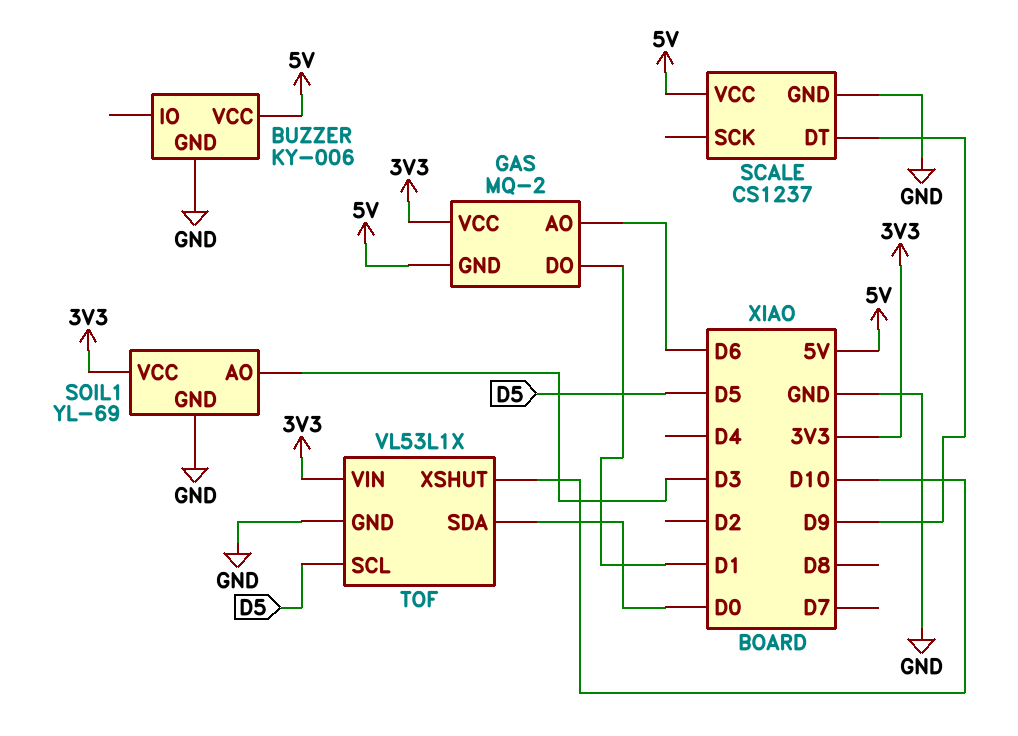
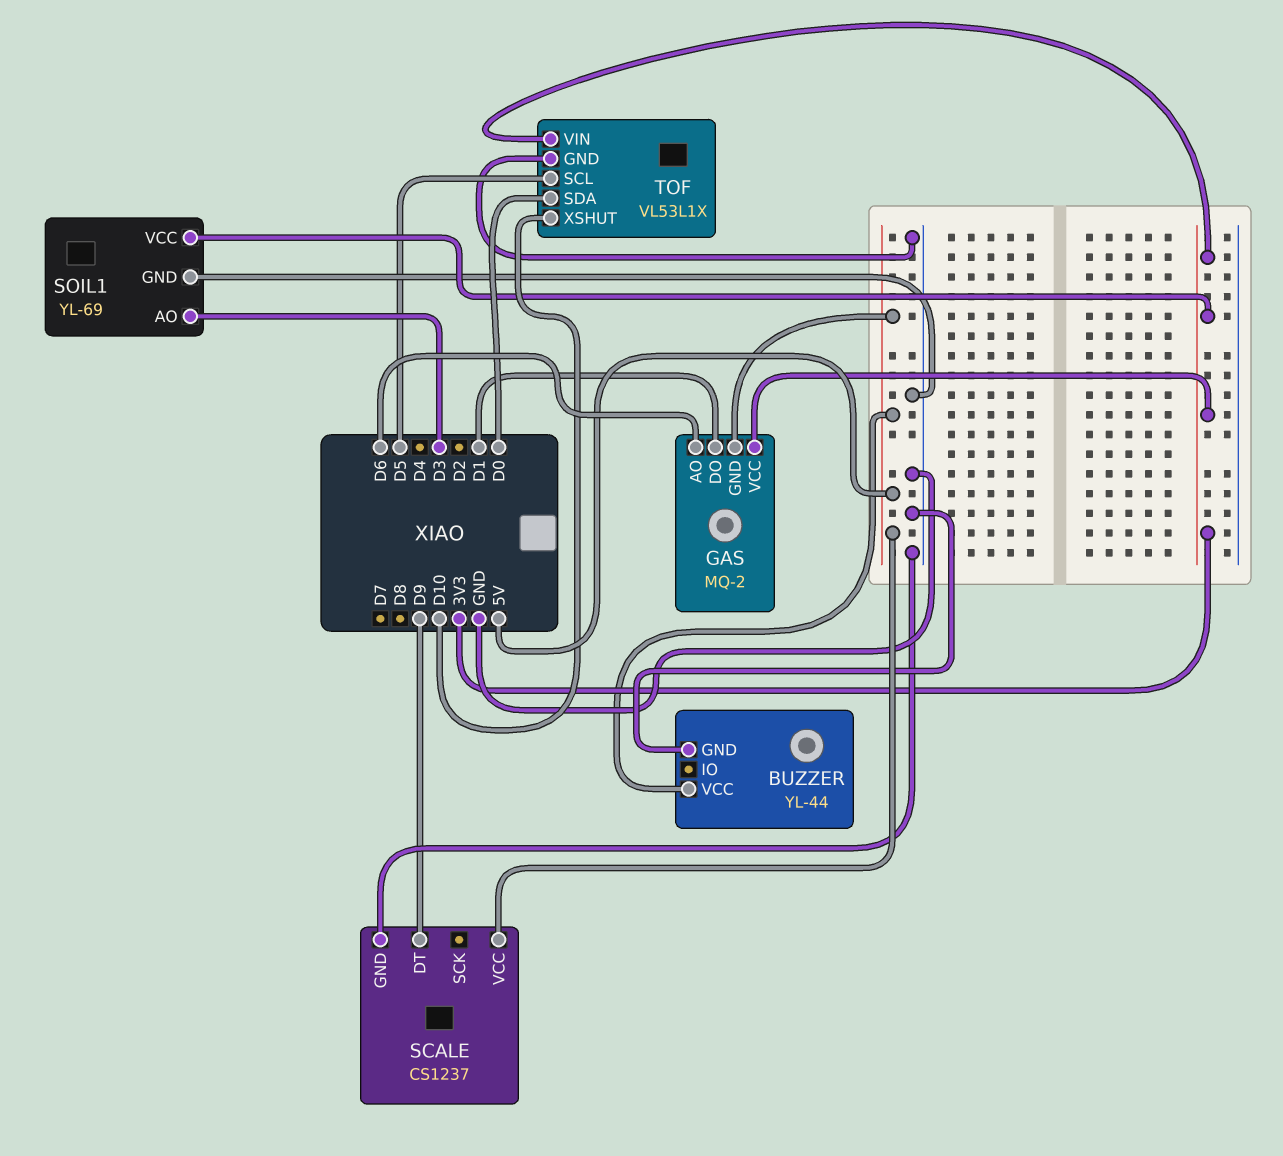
BUZZER: KY-006 -> YL-44

